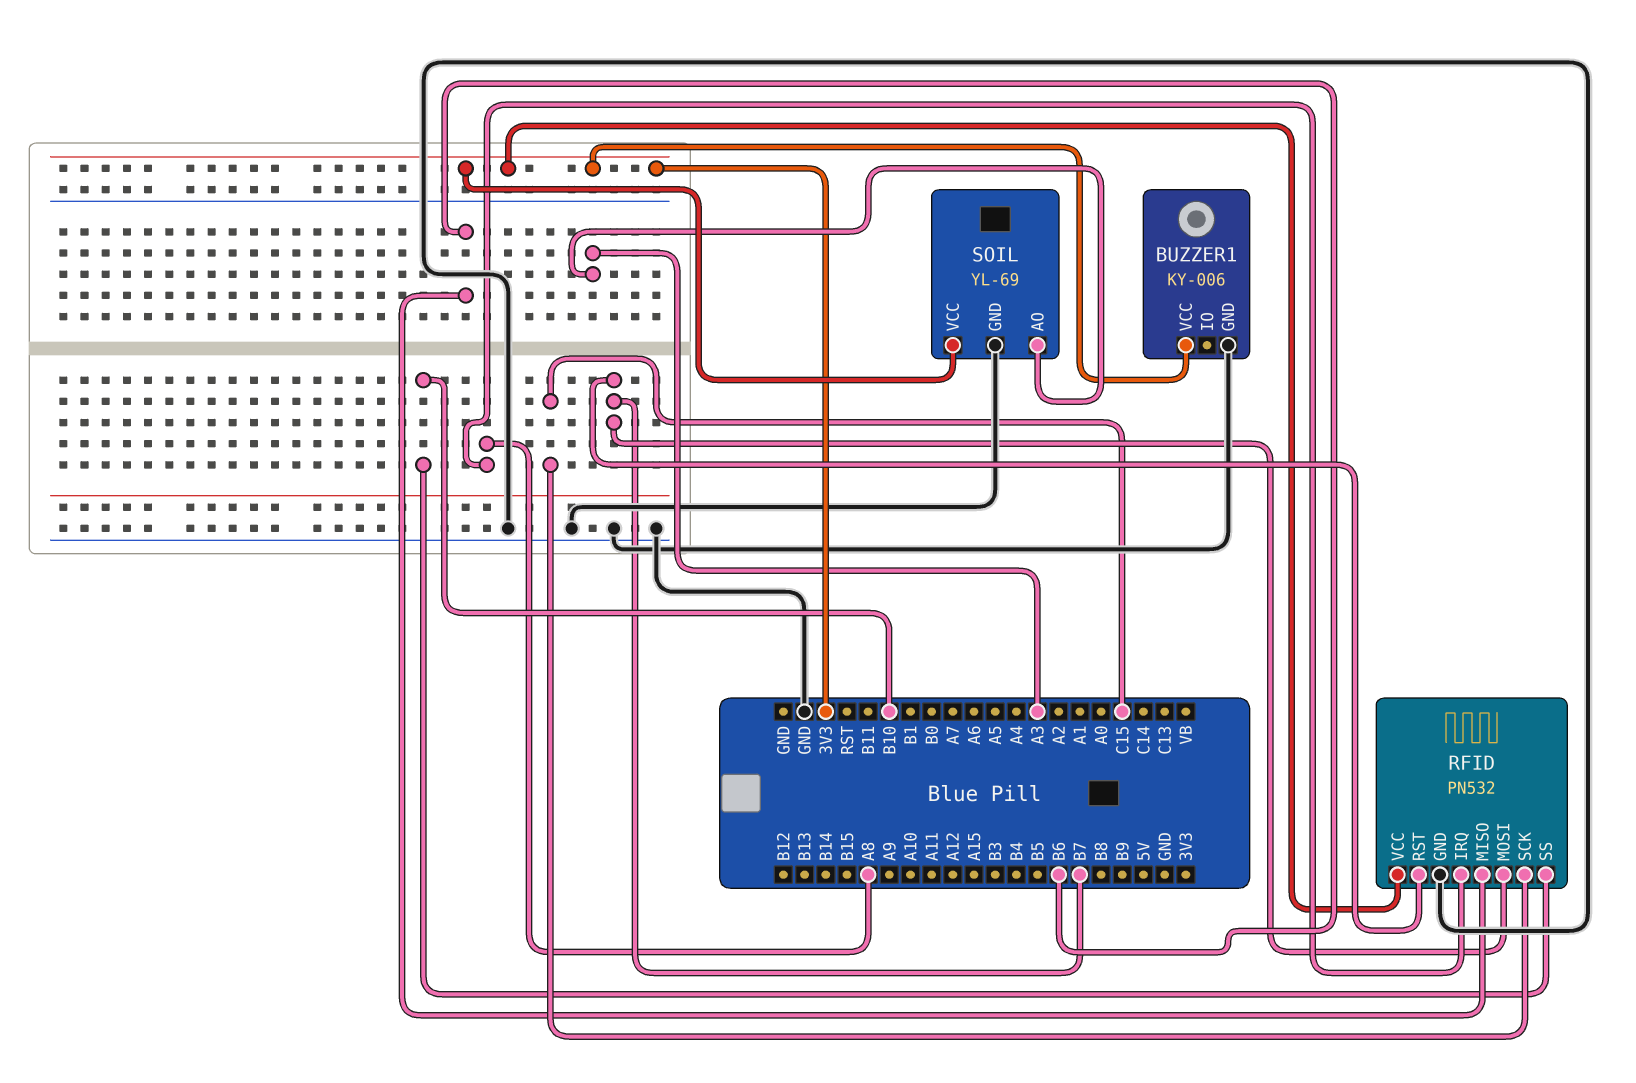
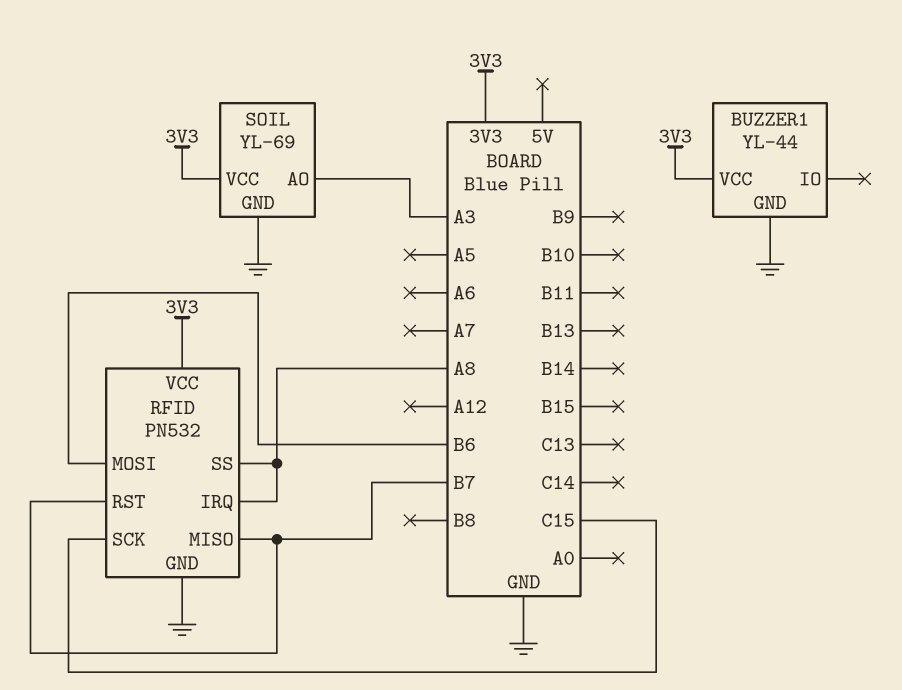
BUZZER1: KY-006 -> YL-44
RFID pin MISO: B6 -> B7
RFID pin MOSI: B7 -> B6
RFID pin SS: B10 -> A8

